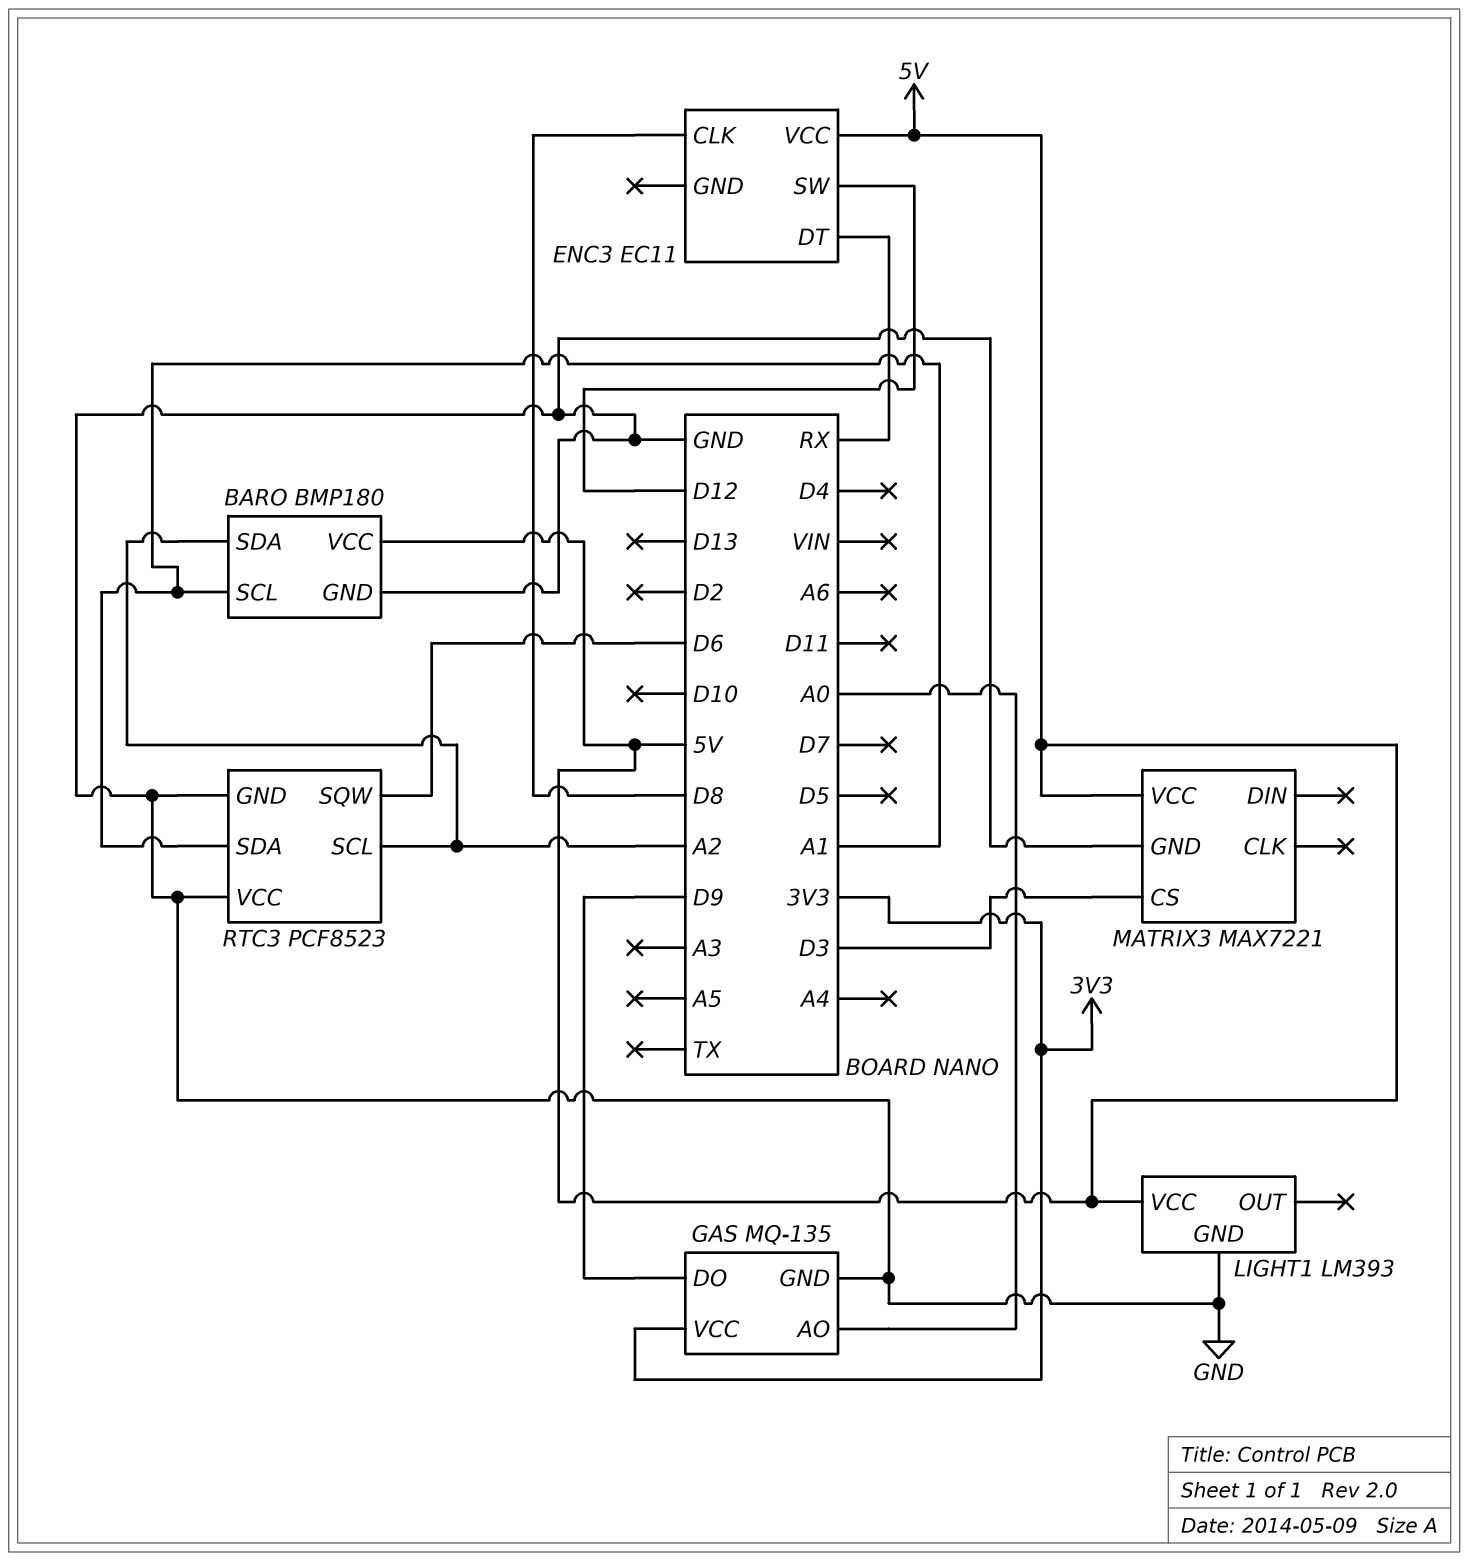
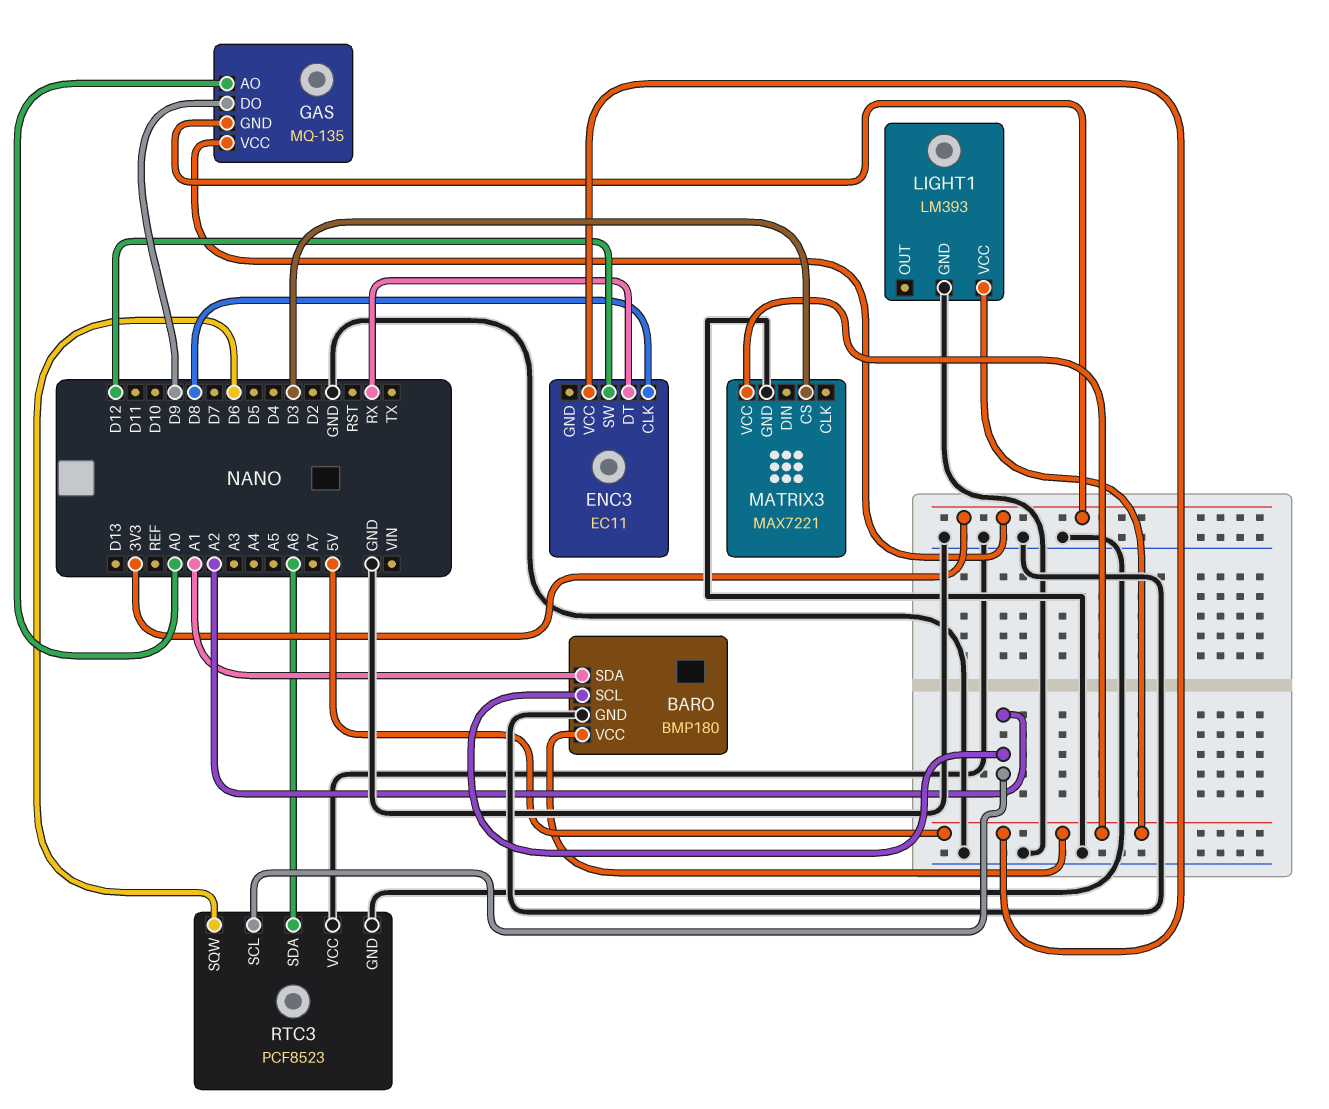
BARO pin SCL: A1 -> A2
BARO pin SDA: A2 -> A1
GAS pin GND: GND -> 3V3
RTC3 pin SDA: A1 -> A6

